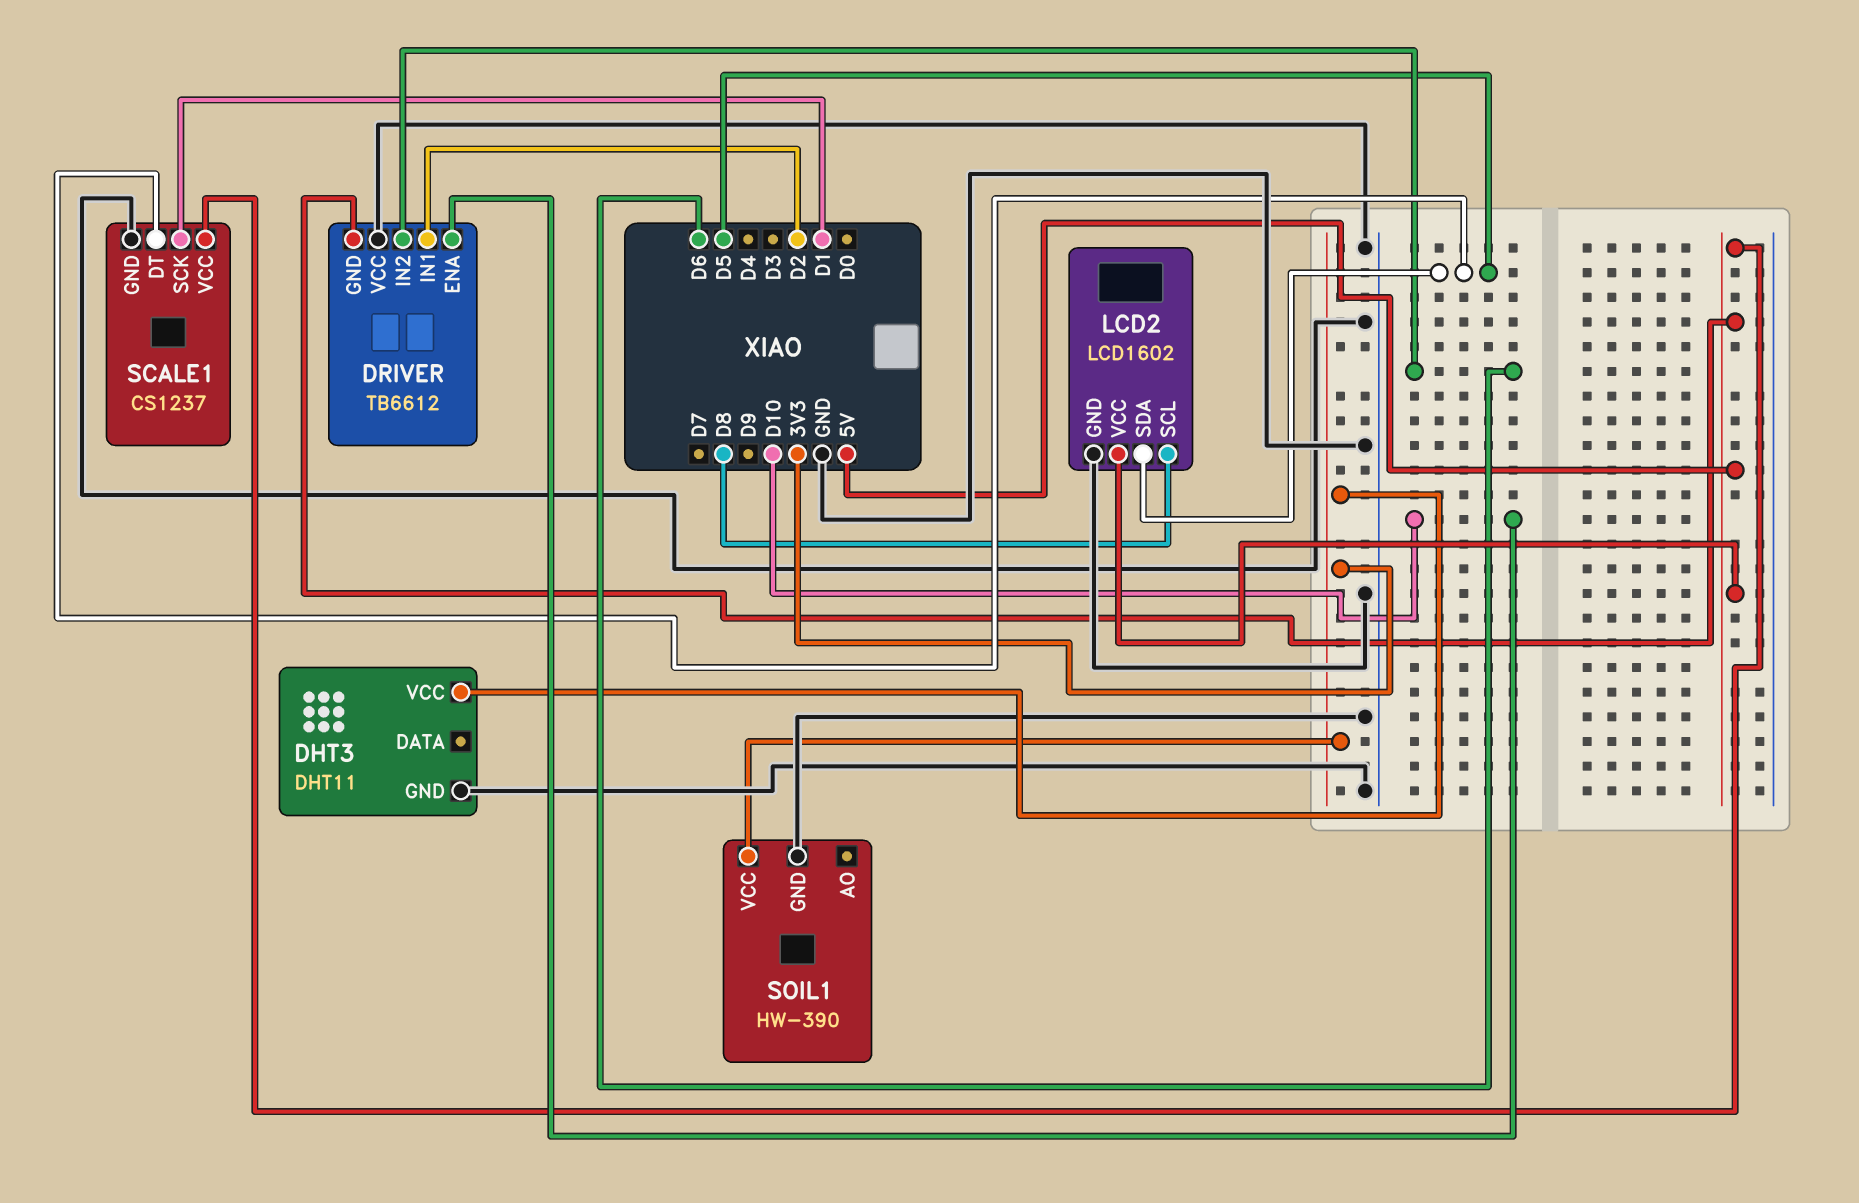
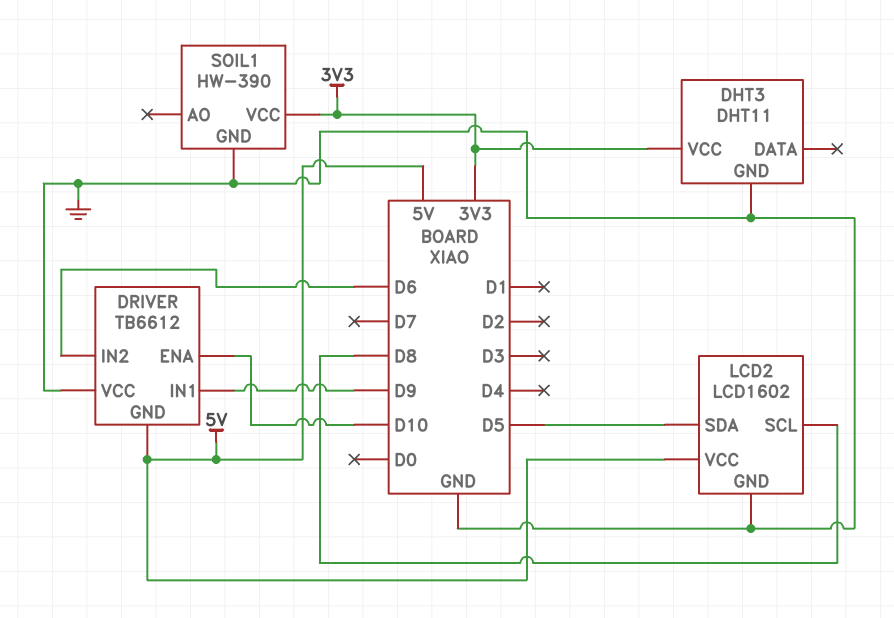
DRIVER pin IN1: D2 -> D9
SCALE1: CS1237 -> none
SCALE1 pin DT: D5 -> none
SCALE1 pin GND: GND -> none
SCALE1 pin SCK: D1 -> none
SCALE1 pin VCC: 5V -> none

